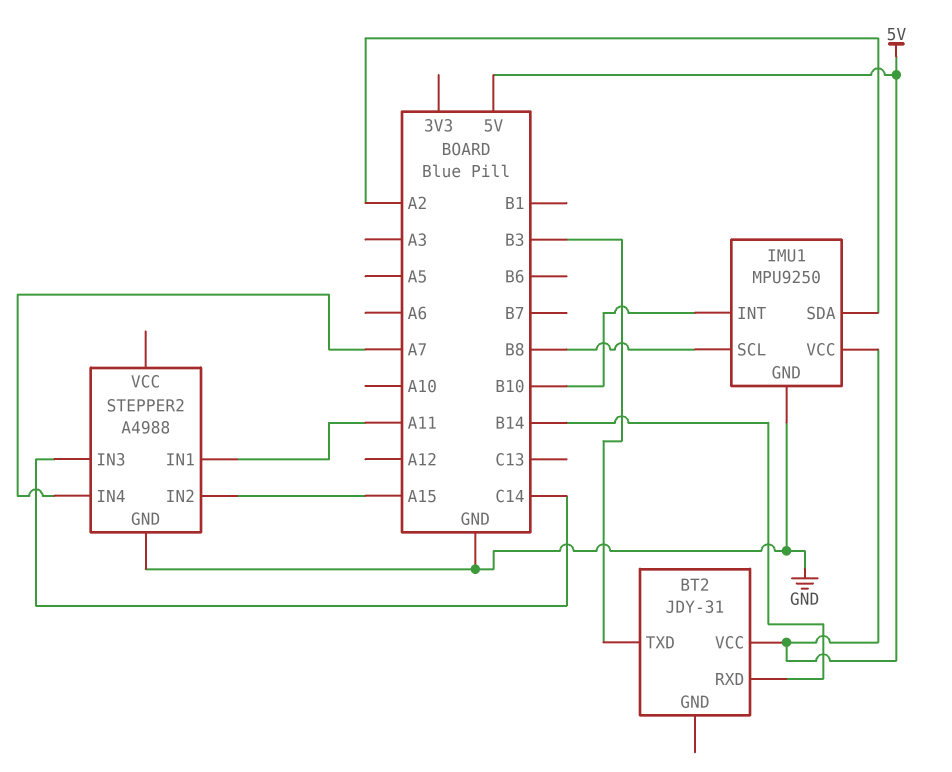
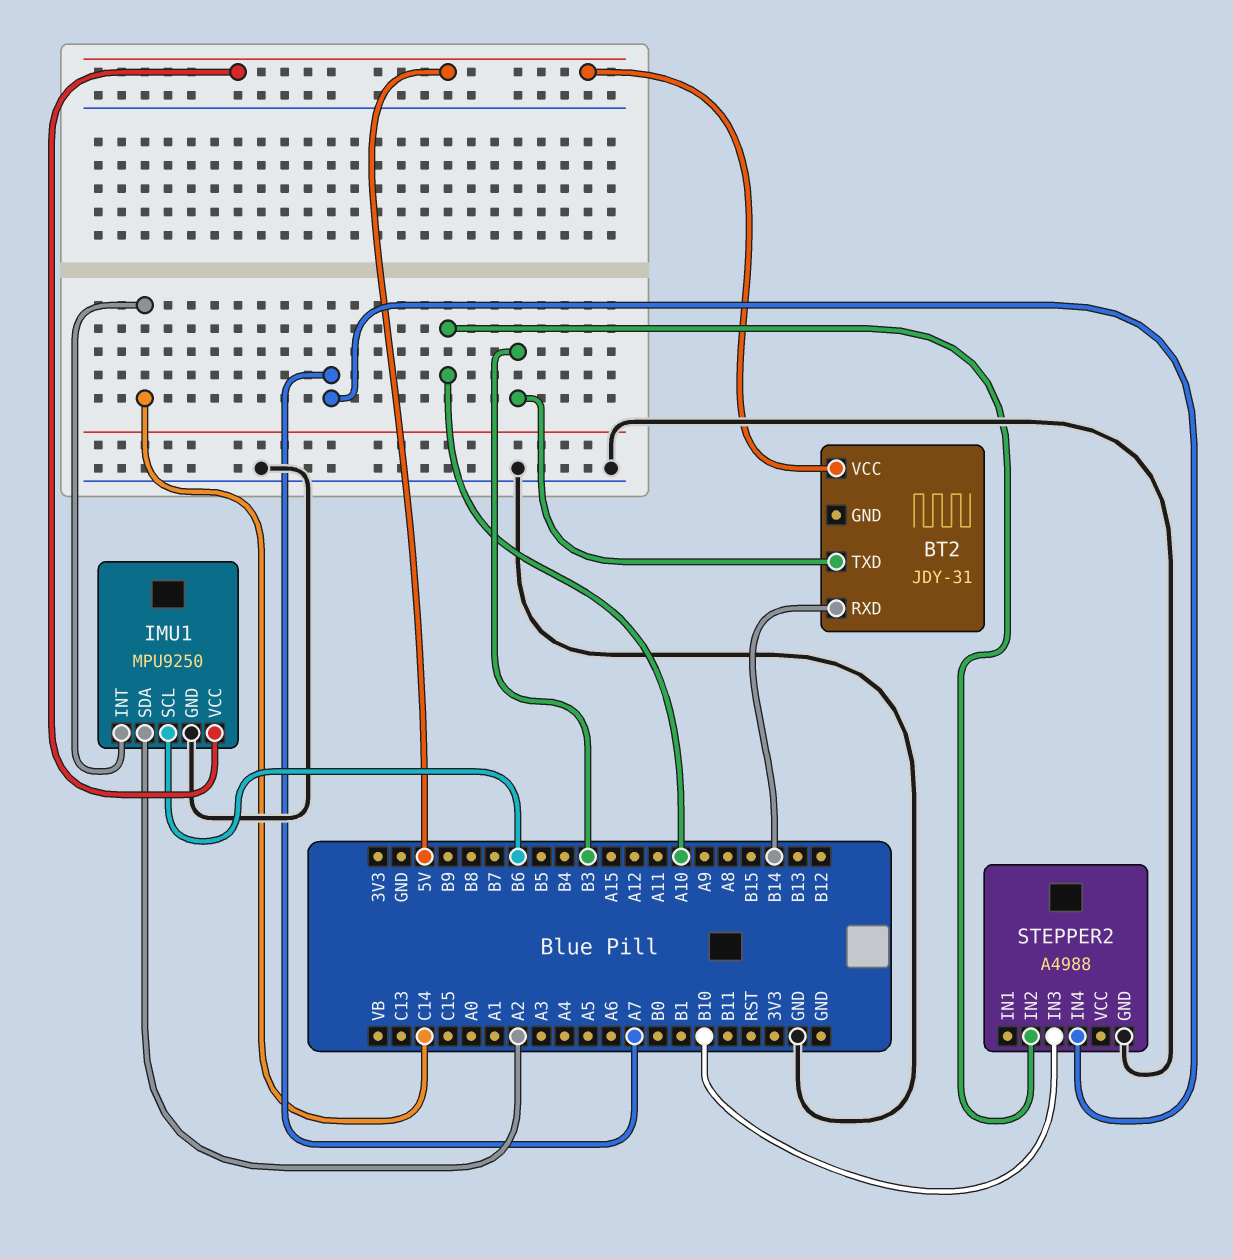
IMU1 pin INT: B10 -> C14
IMU1 pin SCL: B8 -> B6
STEPPER2 pin IN1: A11 -> none
STEPPER2 pin IN2: A15 -> A10
STEPPER2 pin IN3: C14 -> B10

